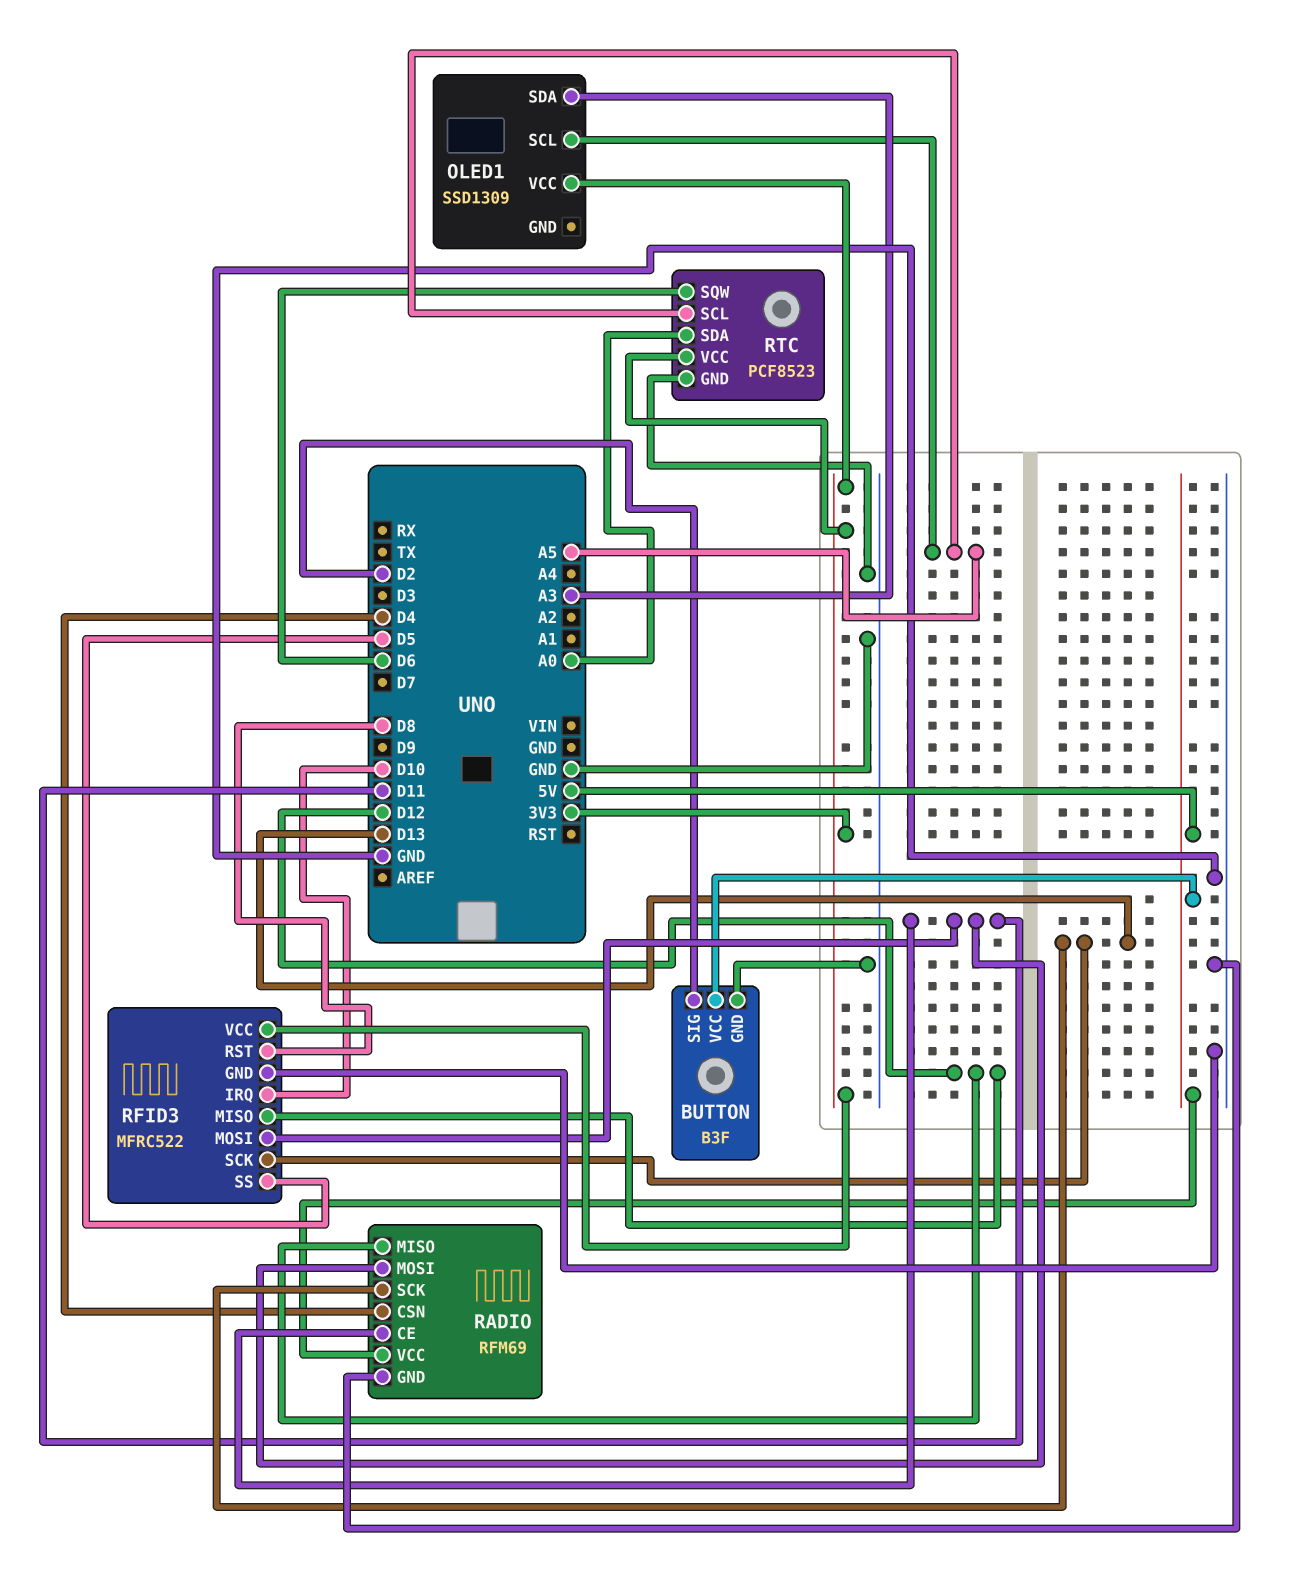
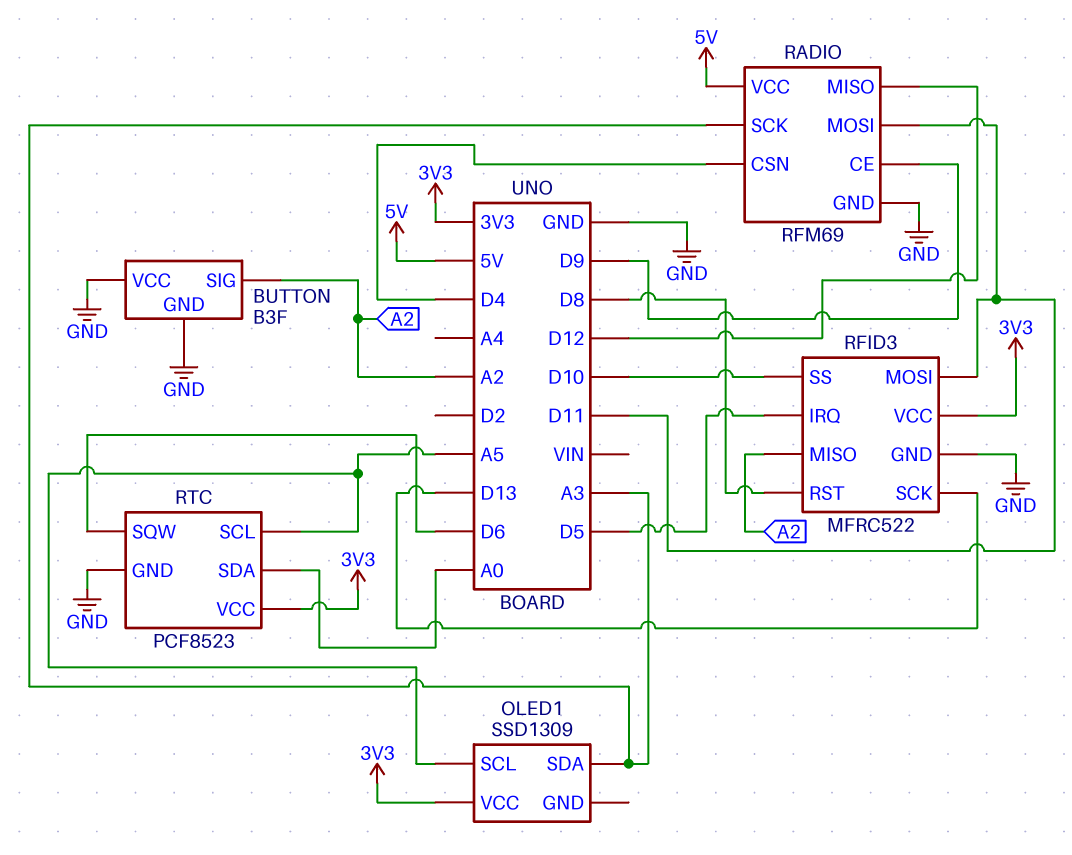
BUTTON pin SIG: D2 -> A2
BUTTON pin VCC: 5V -> GND
RADIO pin CE: D11 -> D9
RADIO pin SCK: D13 -> A3
RFID3 pin IRQ: D10 -> D5
RFID3 pin MISO: D12 -> A2
RFID3 pin SS: D5 -> D10

